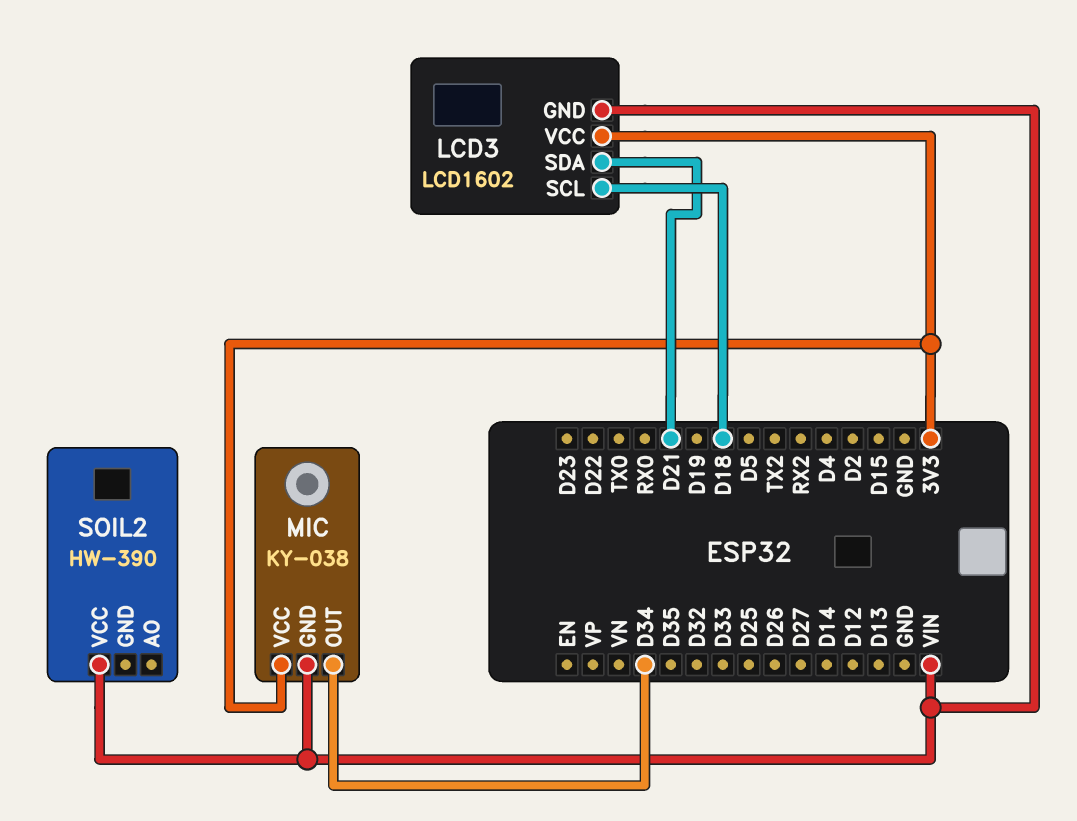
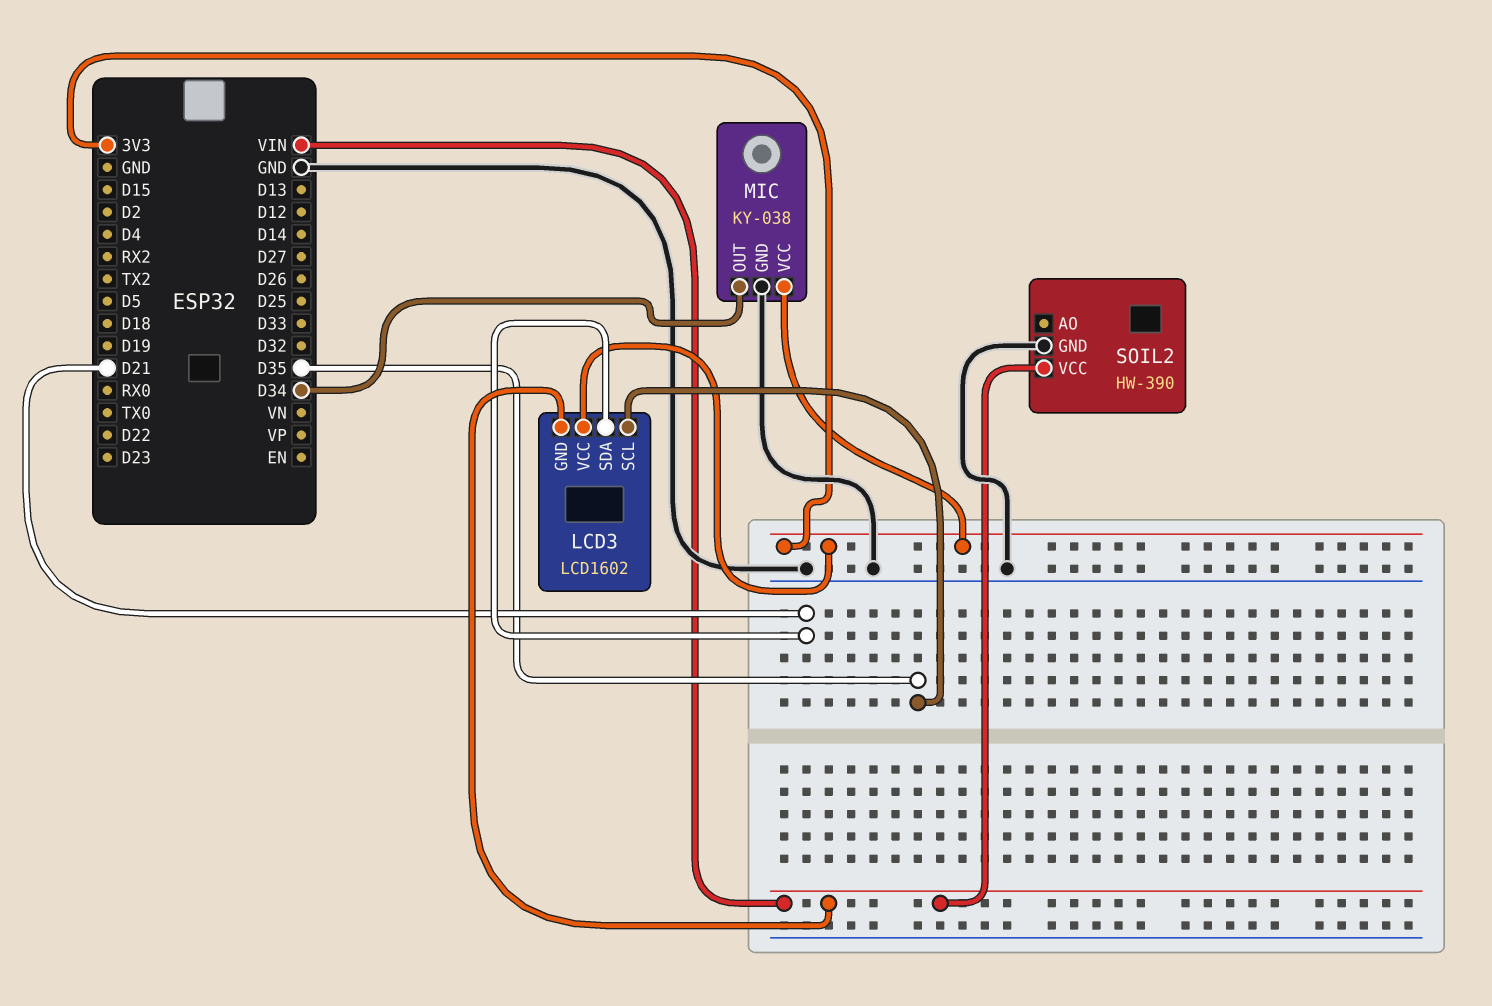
LCD3 pin SCL: D18 -> D35
MIC pin GND: VIN -> GND
SOIL2 pin GND: none -> GND

